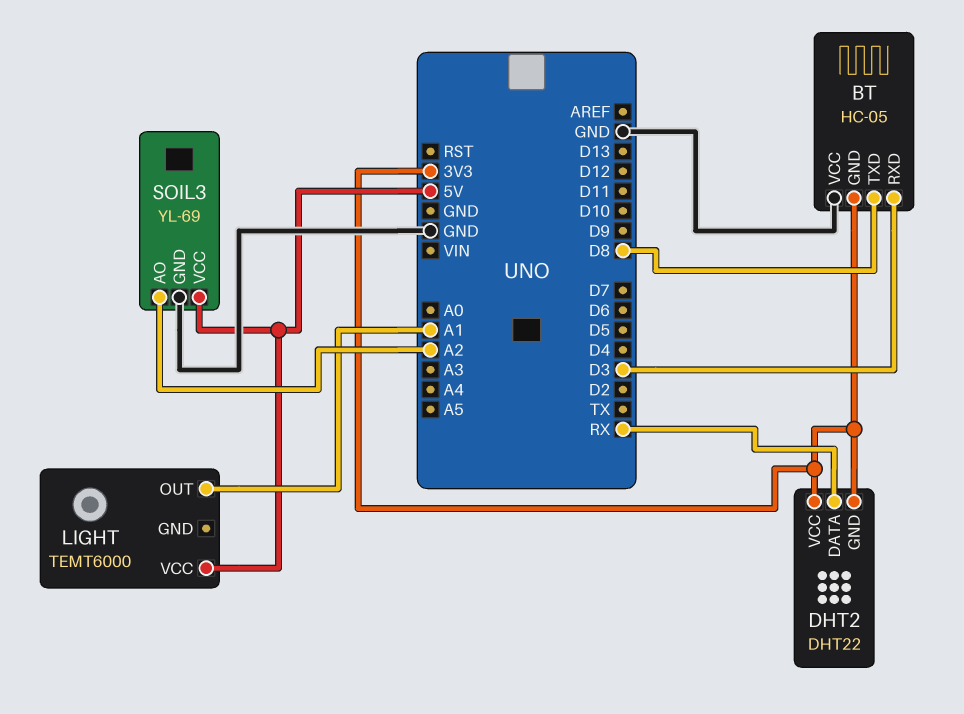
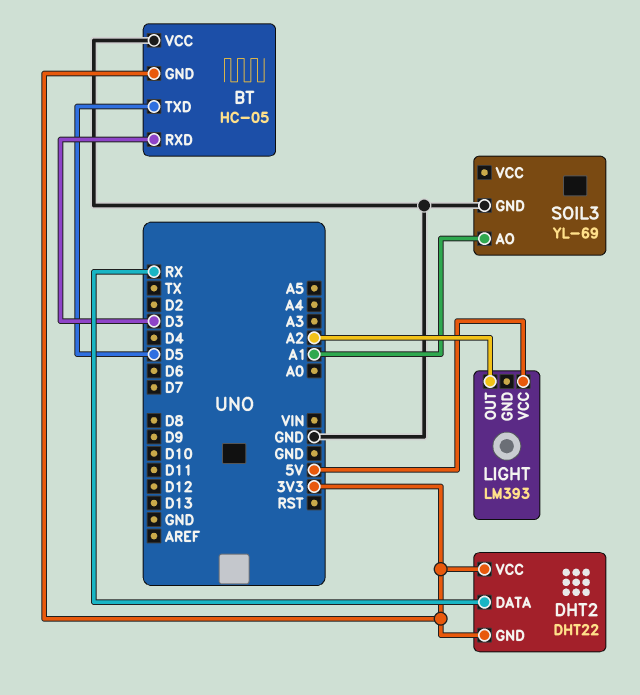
BT pin TXD: D8 -> D5
LIGHT: TEMT6000 -> LM393
LIGHT pin OUT: A1 -> A2
SOIL3 pin AO: A2 -> A1
SOIL3 pin VCC: 5V -> none

